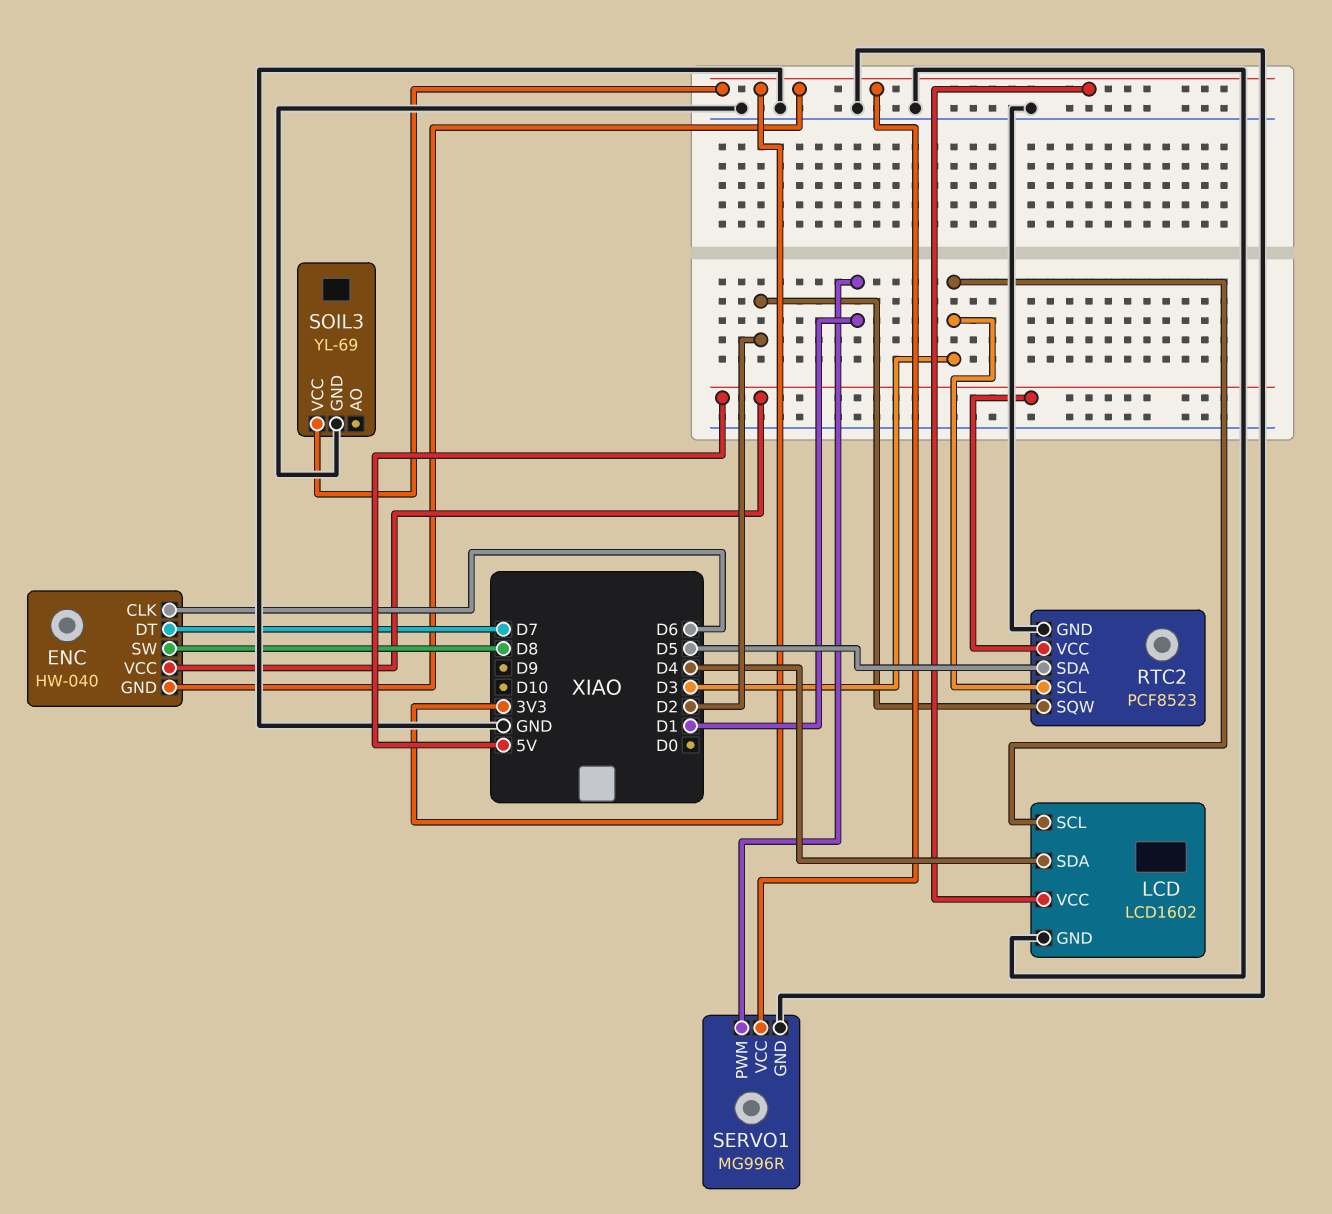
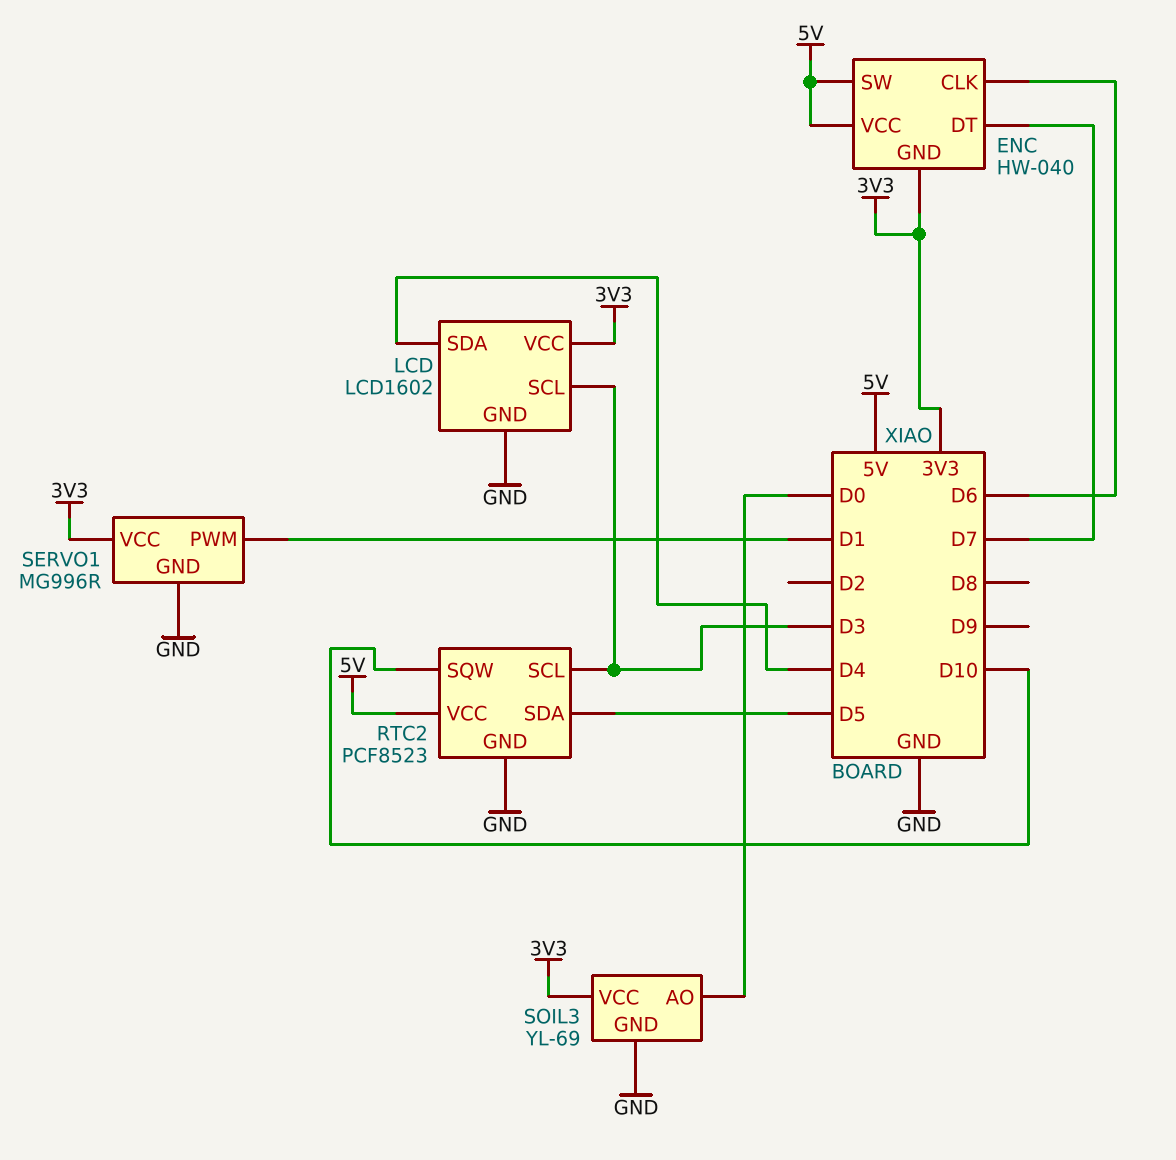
ENC pin SW: D8 -> 5V
RTC2 pin SQW: D2 -> D10
SOIL3 pin AO: none -> D0

